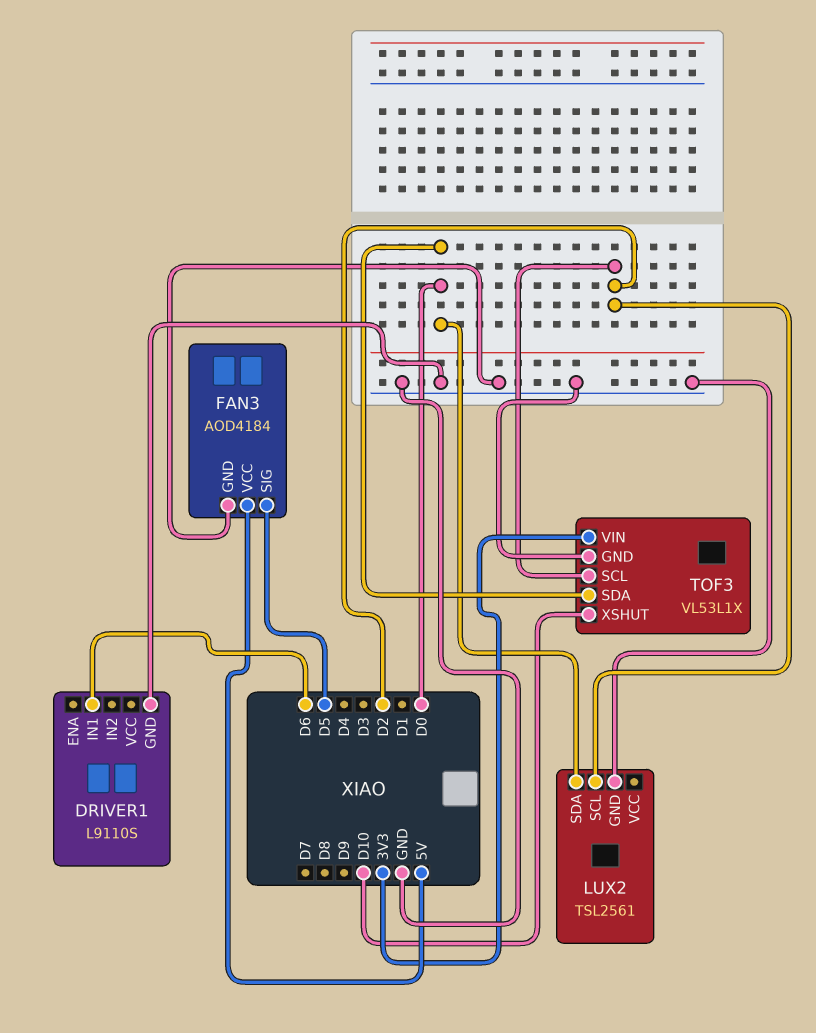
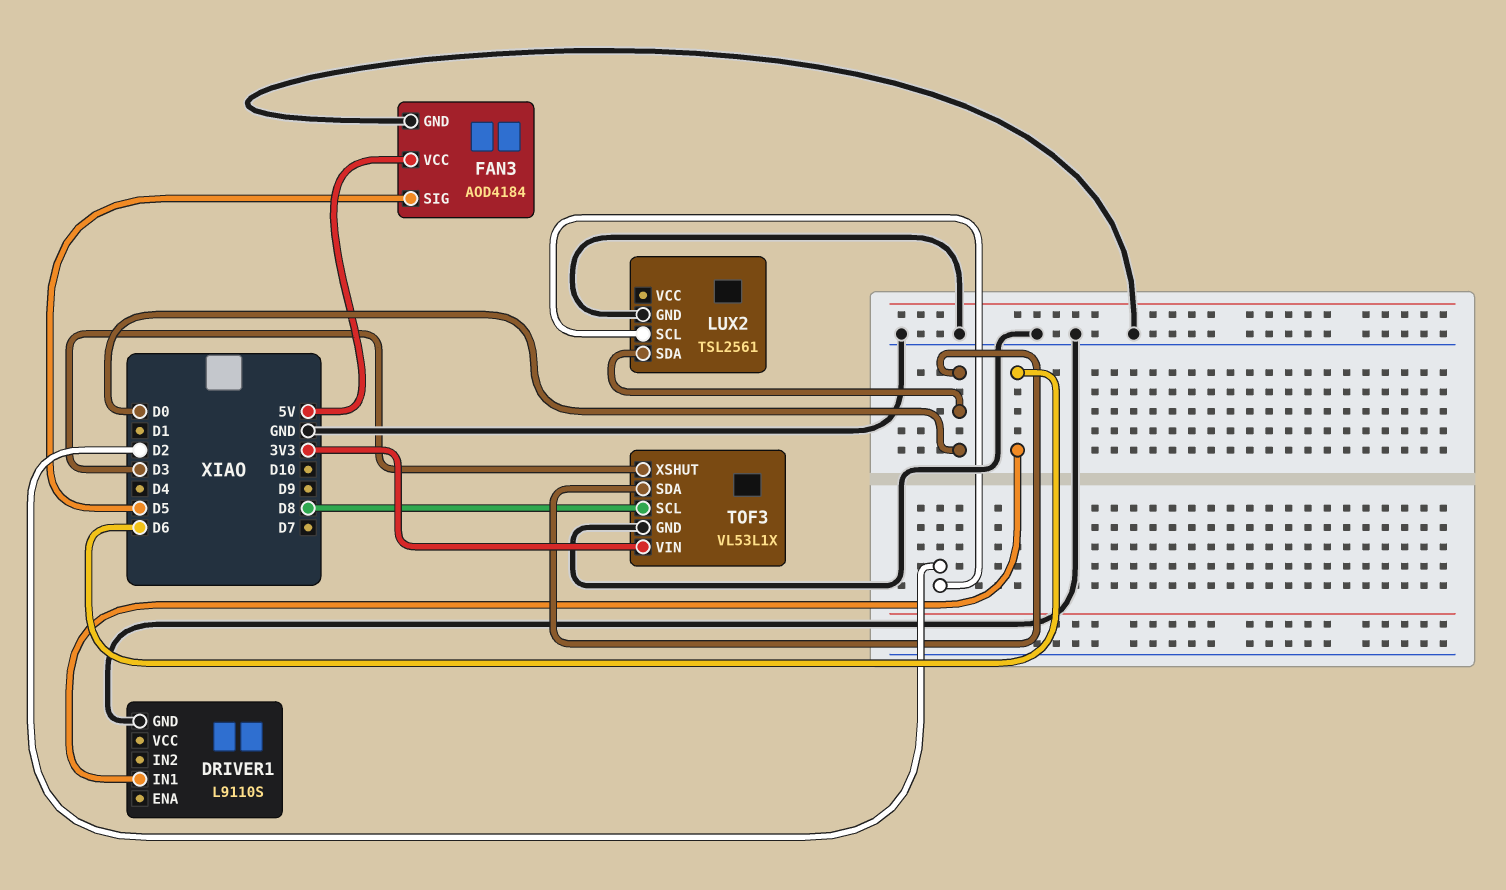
TOF3 pin SCL: D2 -> D8
TOF3 pin XSHUT: D10 -> D3

